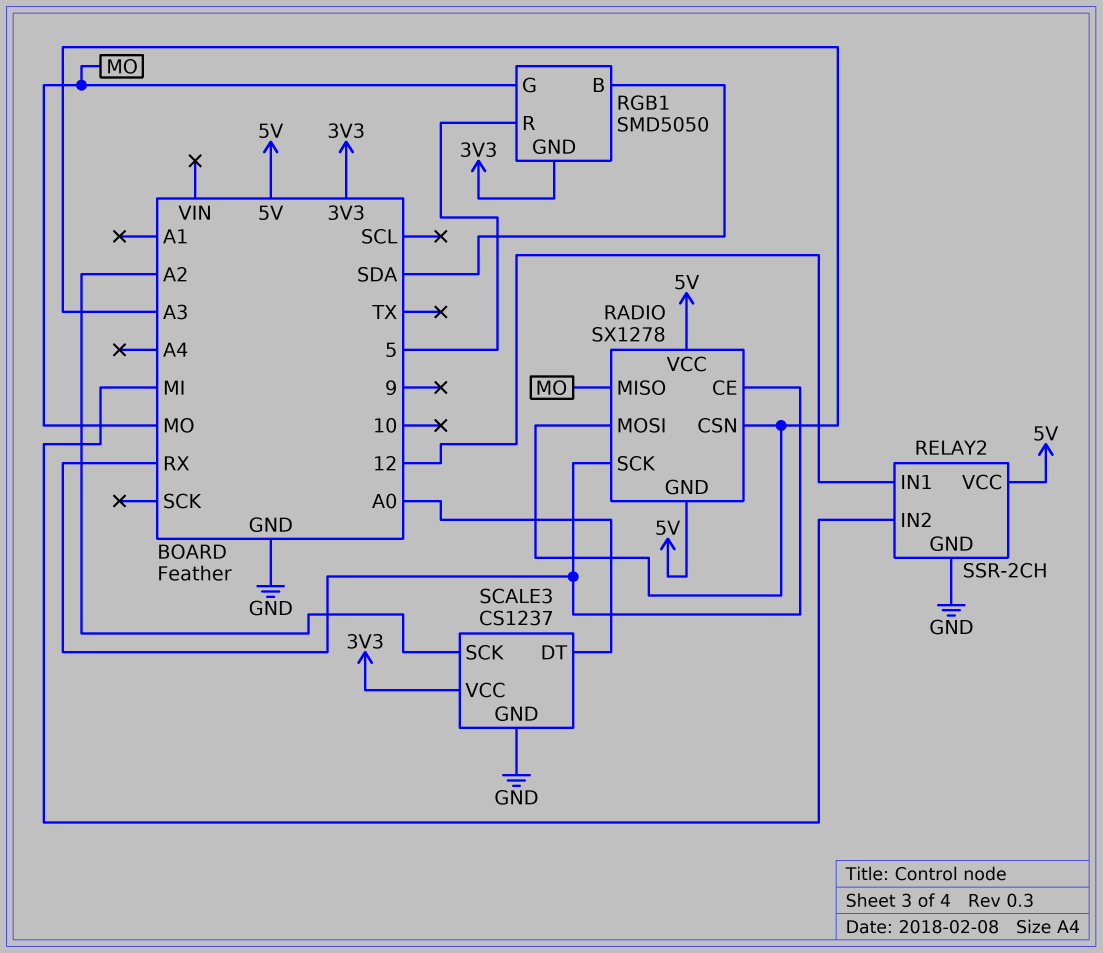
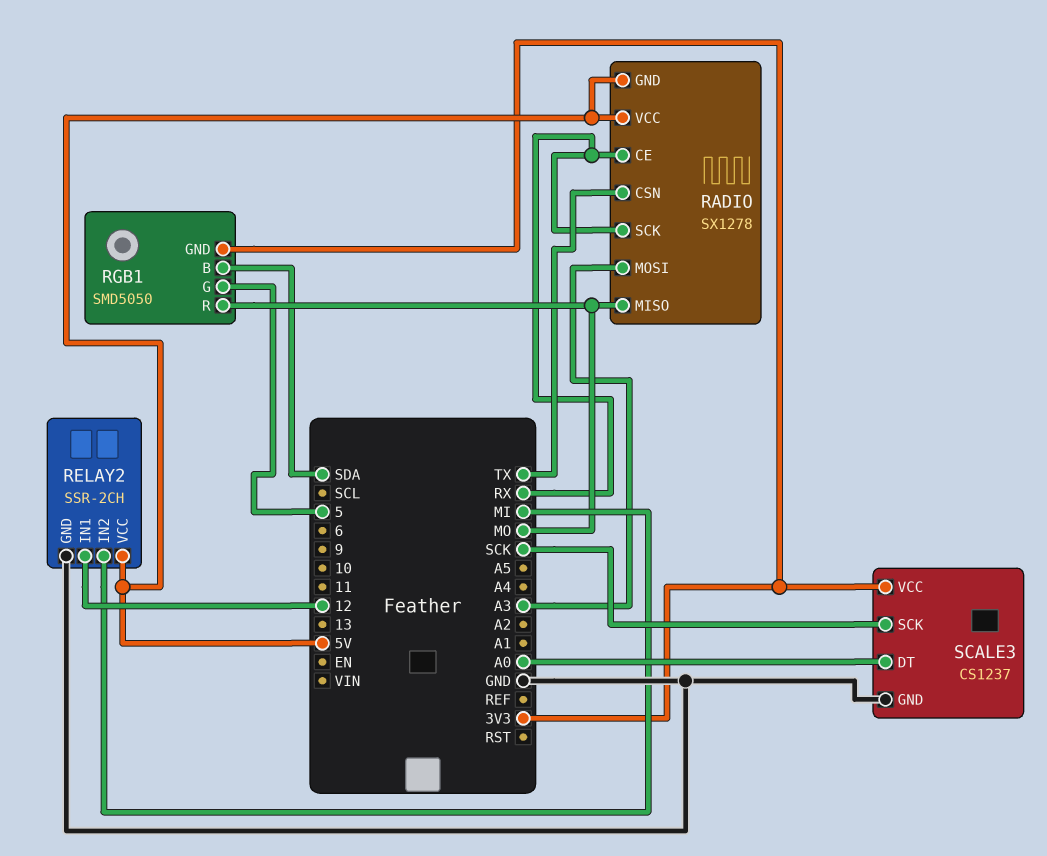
RADIO pin CSN: A3 -> TX
RGB1 pin G: MO -> 5
RGB1 pin R: 5 -> MO
SCALE3 pin SCK: A2 -> SCK

